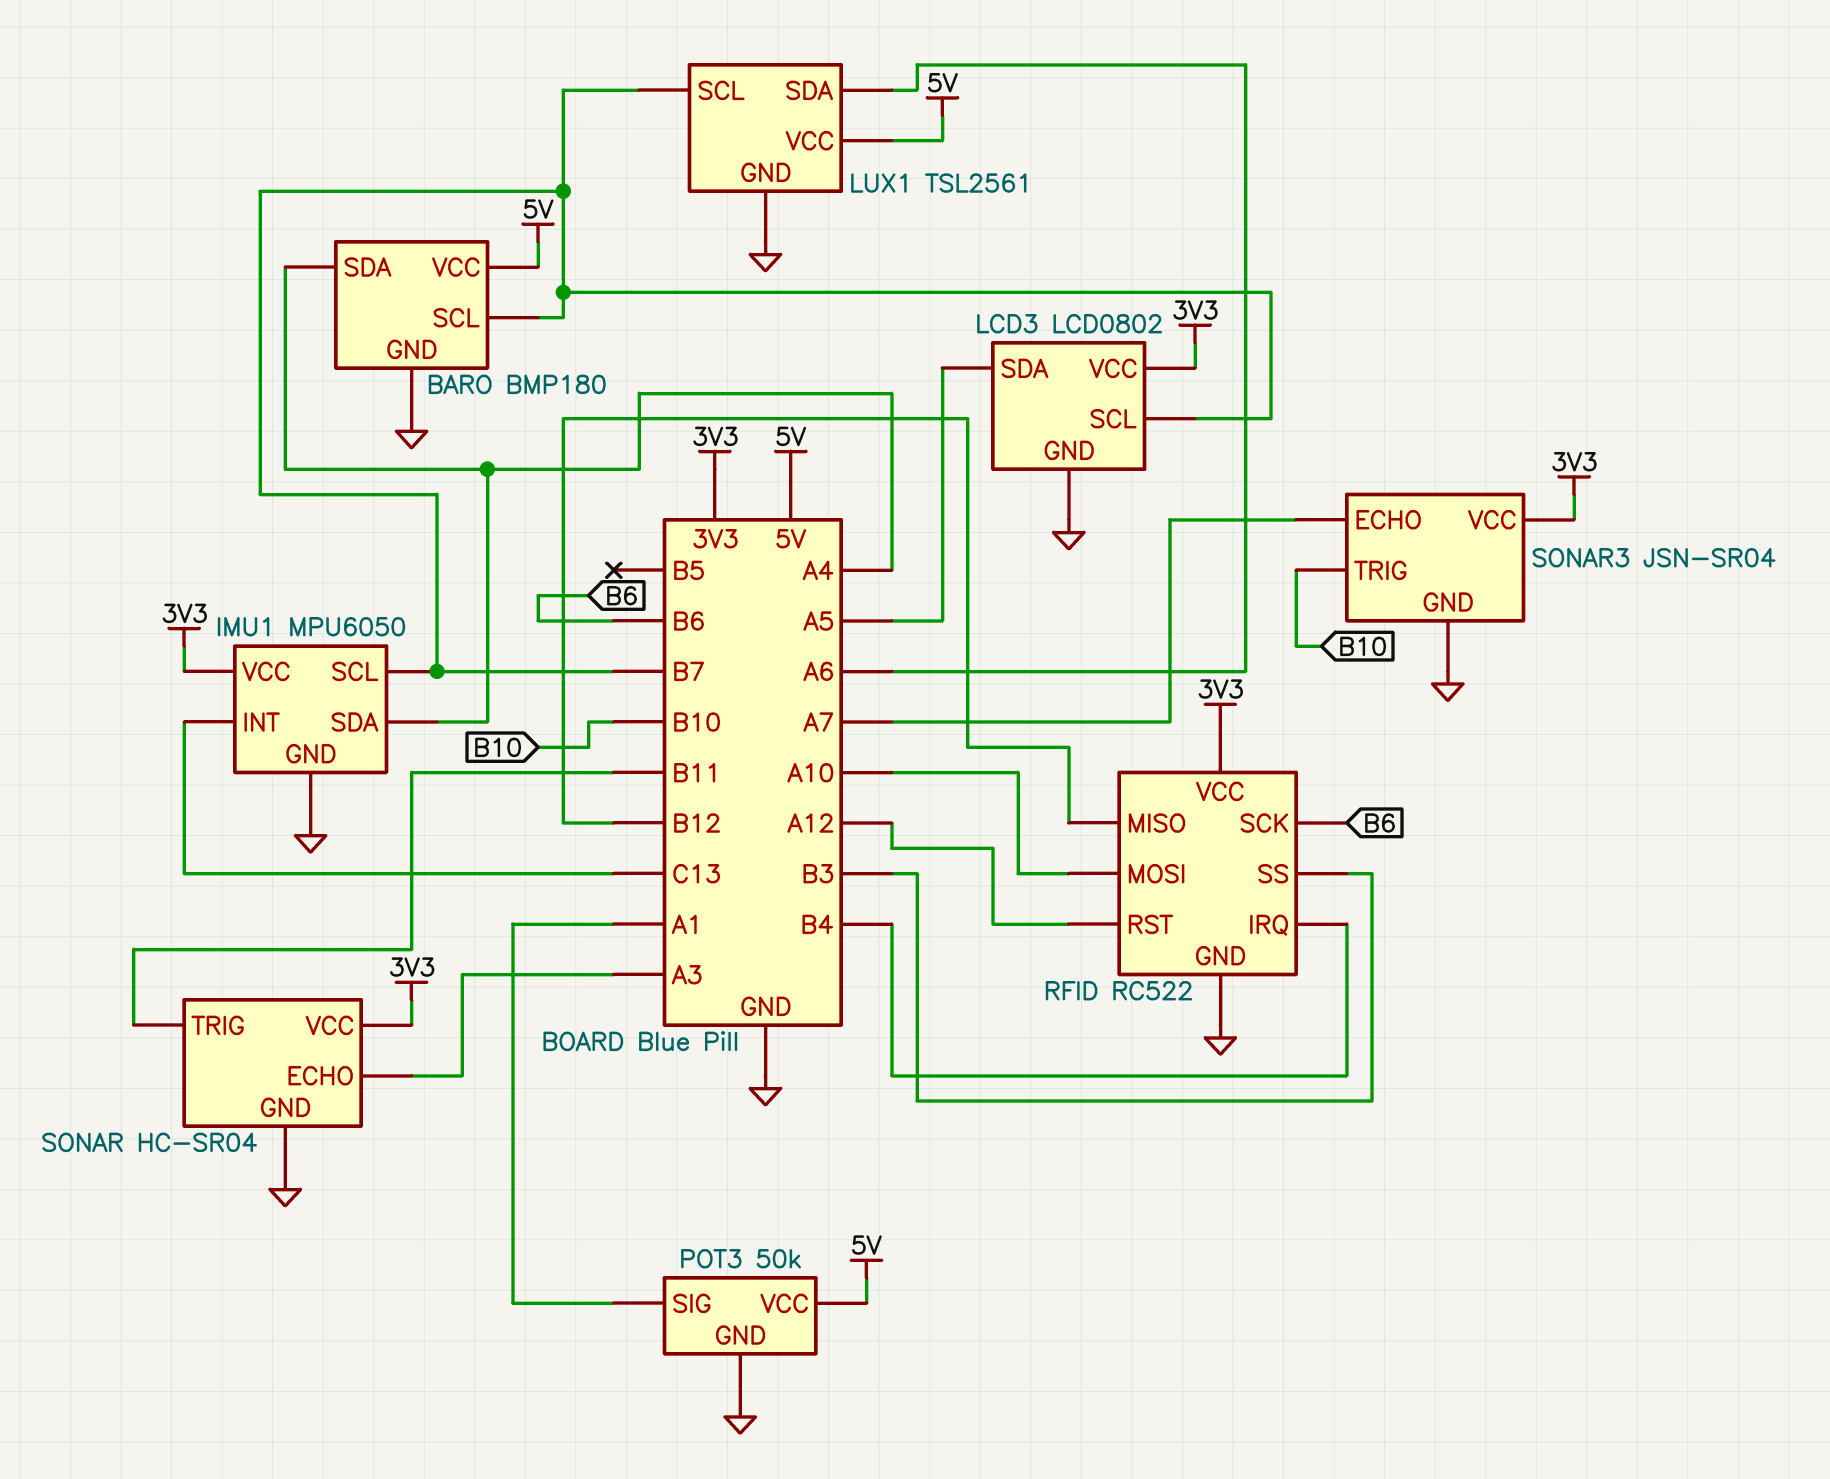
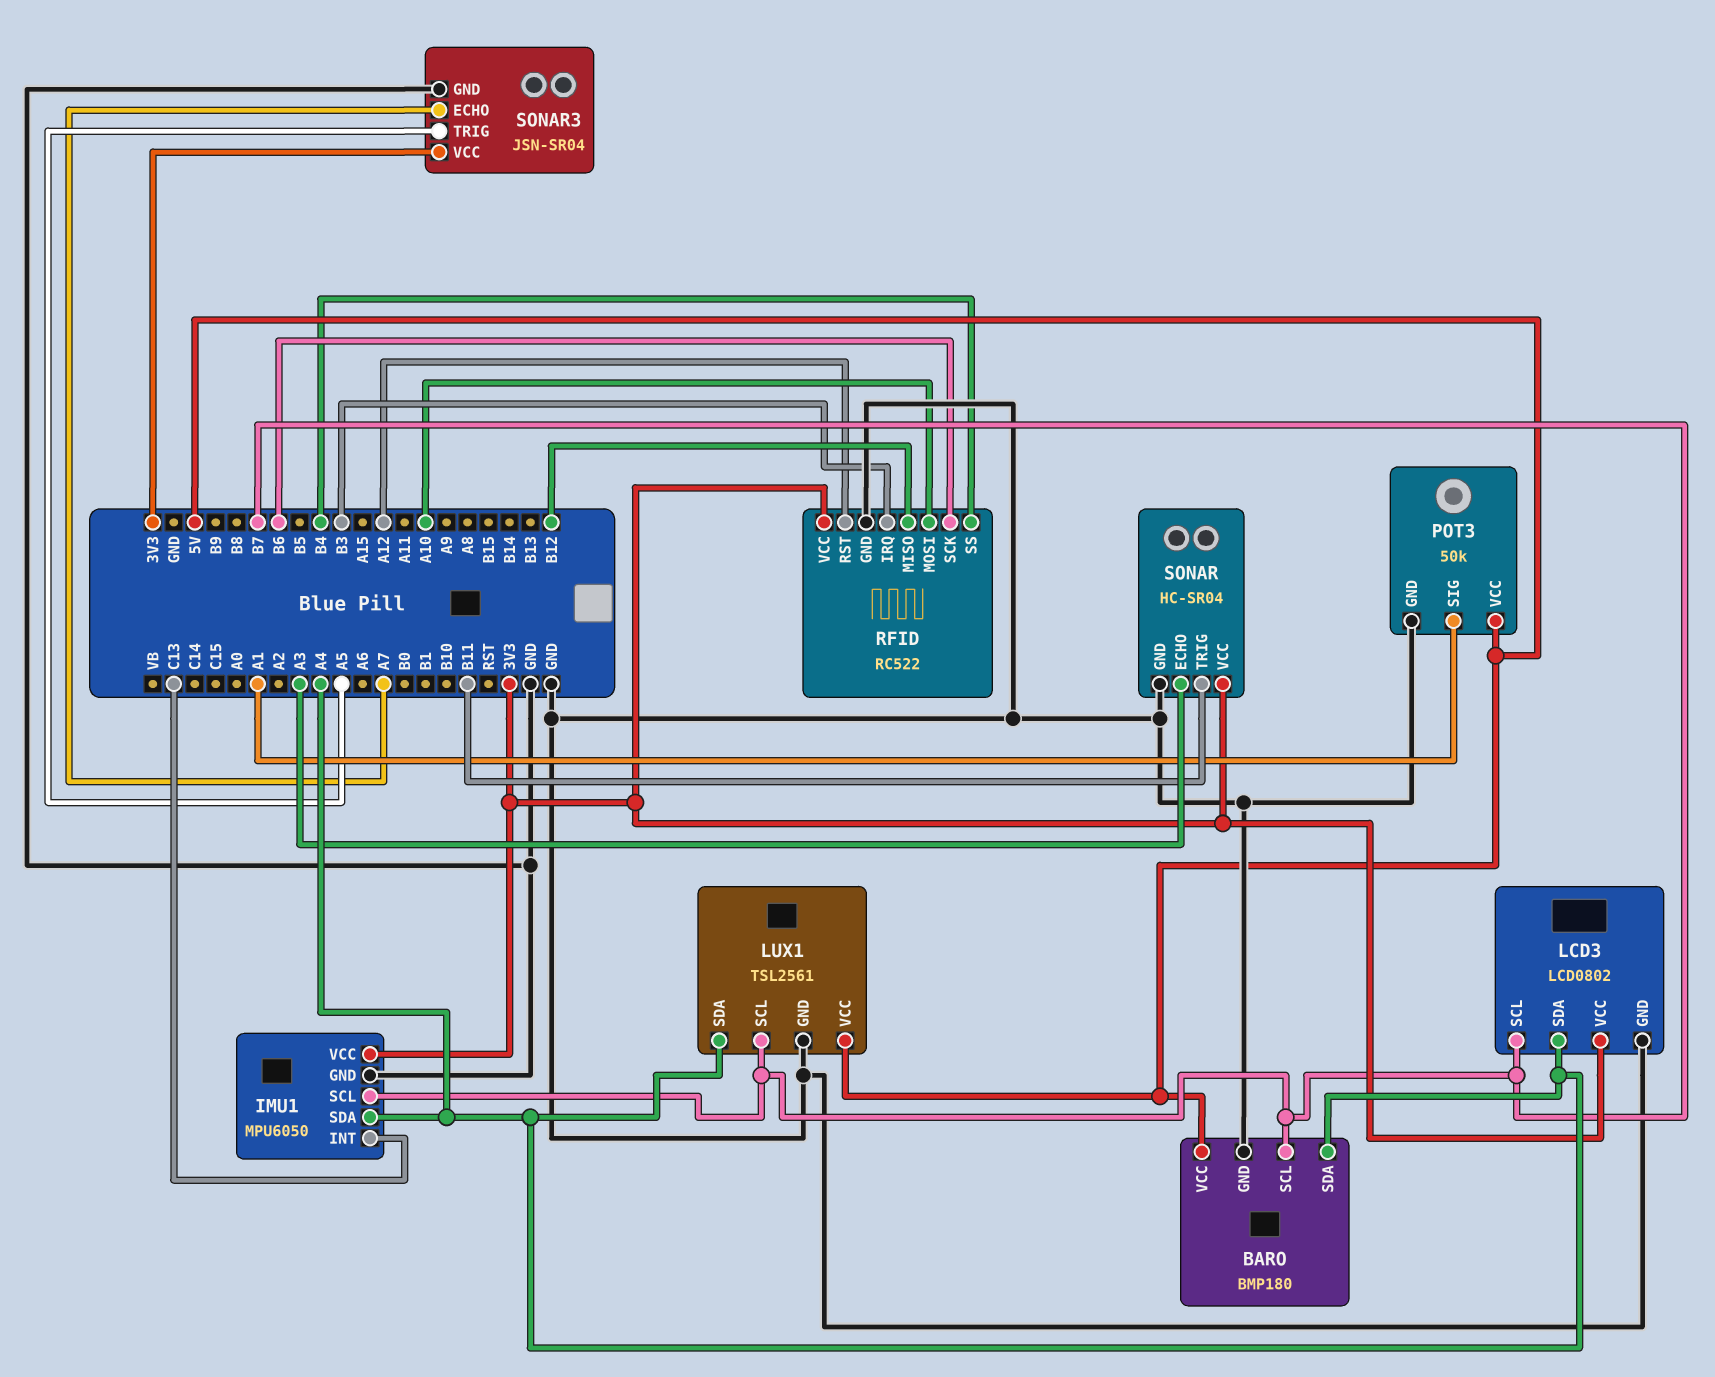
LCD3 pin SDA: A5 -> A4
LUX1 pin SDA: A6 -> A4
RFID pin IRQ: B4 -> B3
RFID pin SS: B3 -> B4
SONAR3 pin TRIG: B10 -> A5

